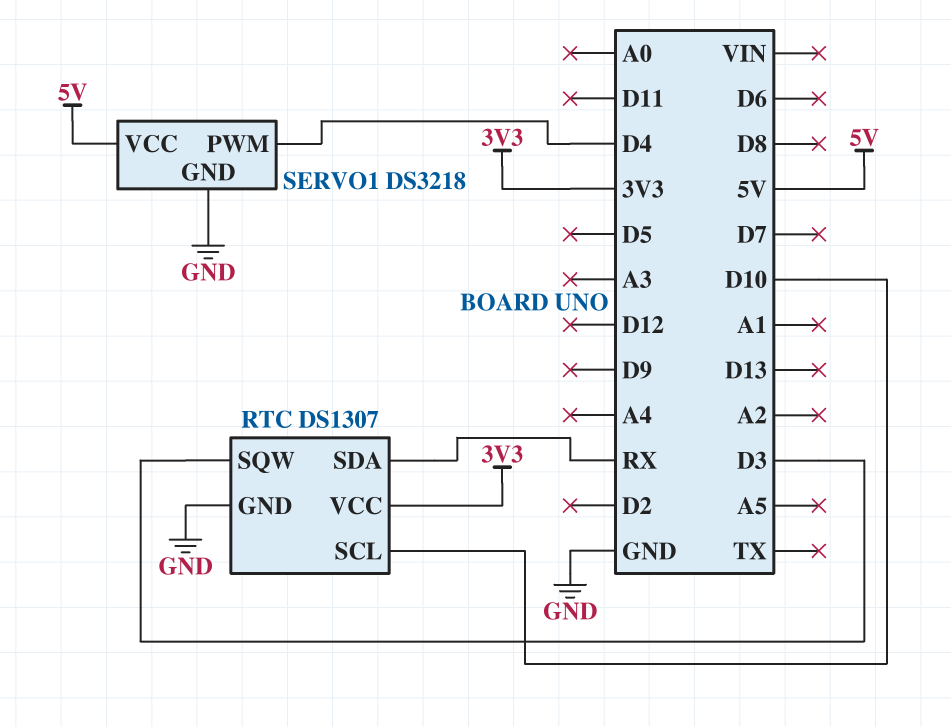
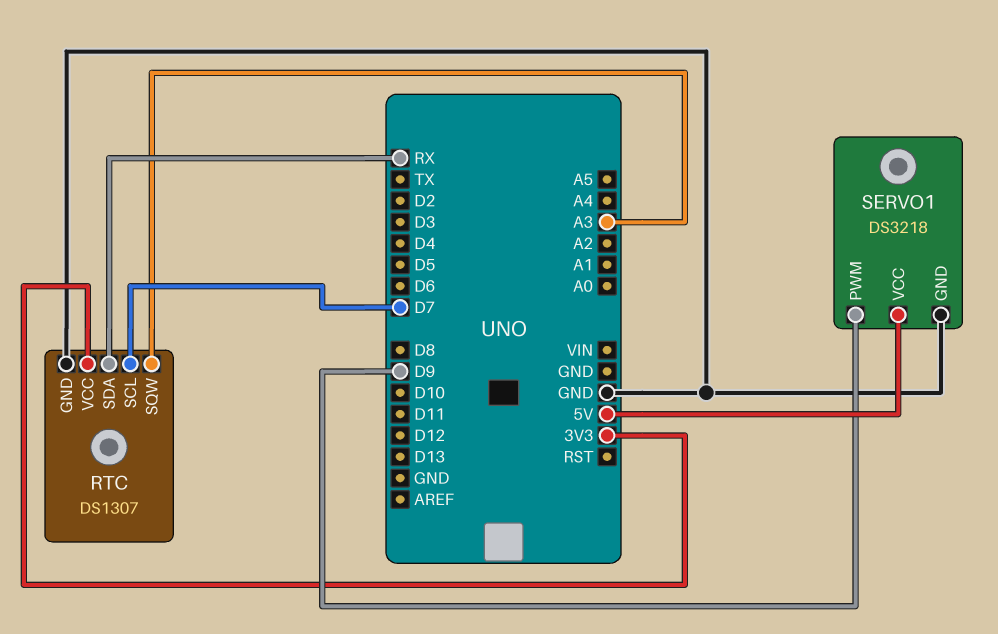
RTC pin SCL: D10 -> D7
RTC pin SQW: D3 -> A3
SERVO1 pin PWM: D4 -> D9

